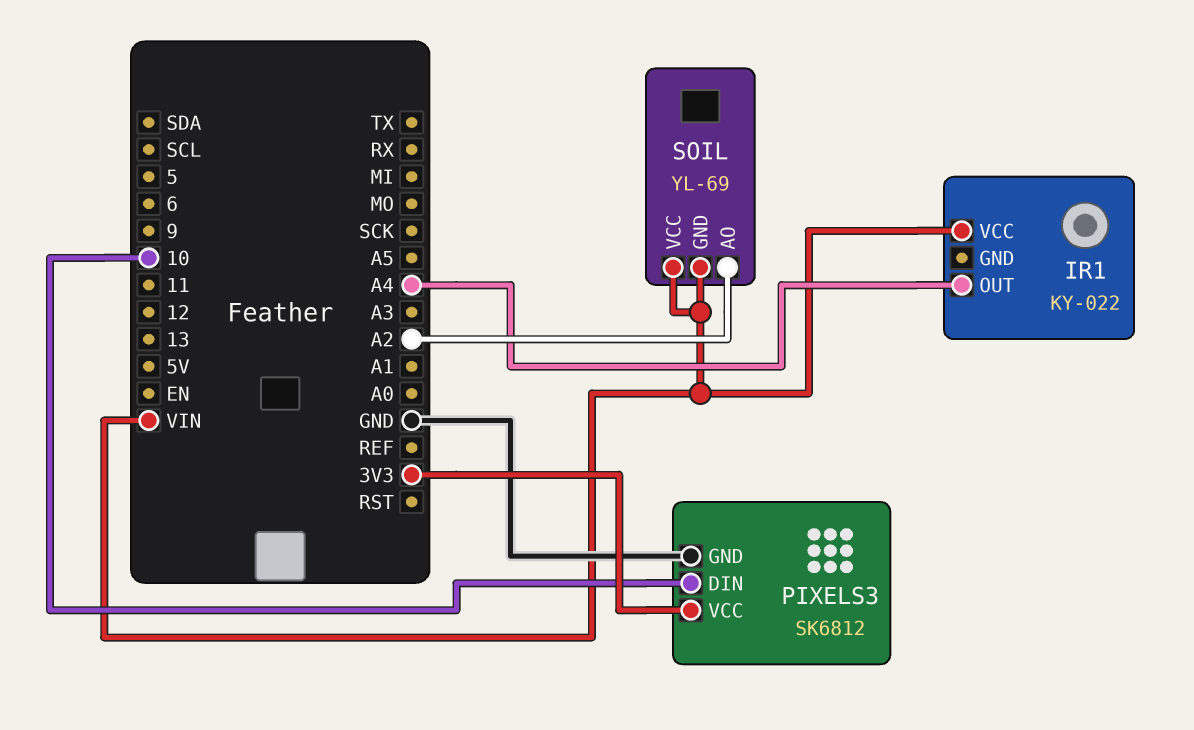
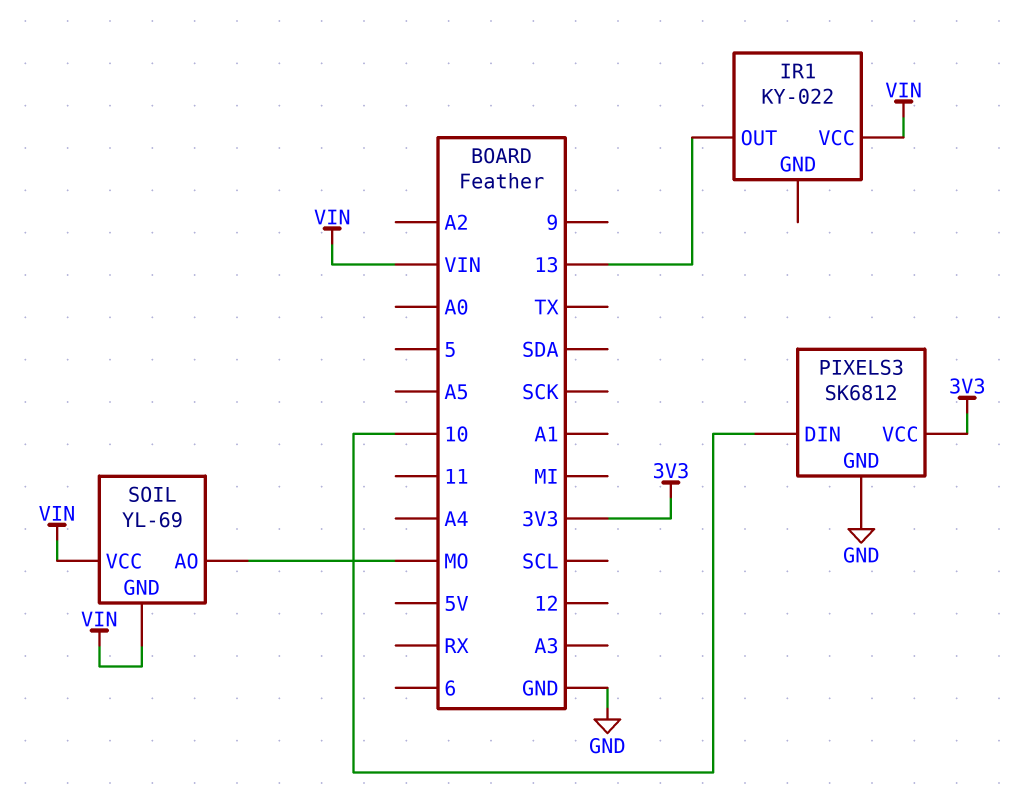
IR1 pin OUT: A4 -> 13
SOIL pin AO: A2 -> MO

